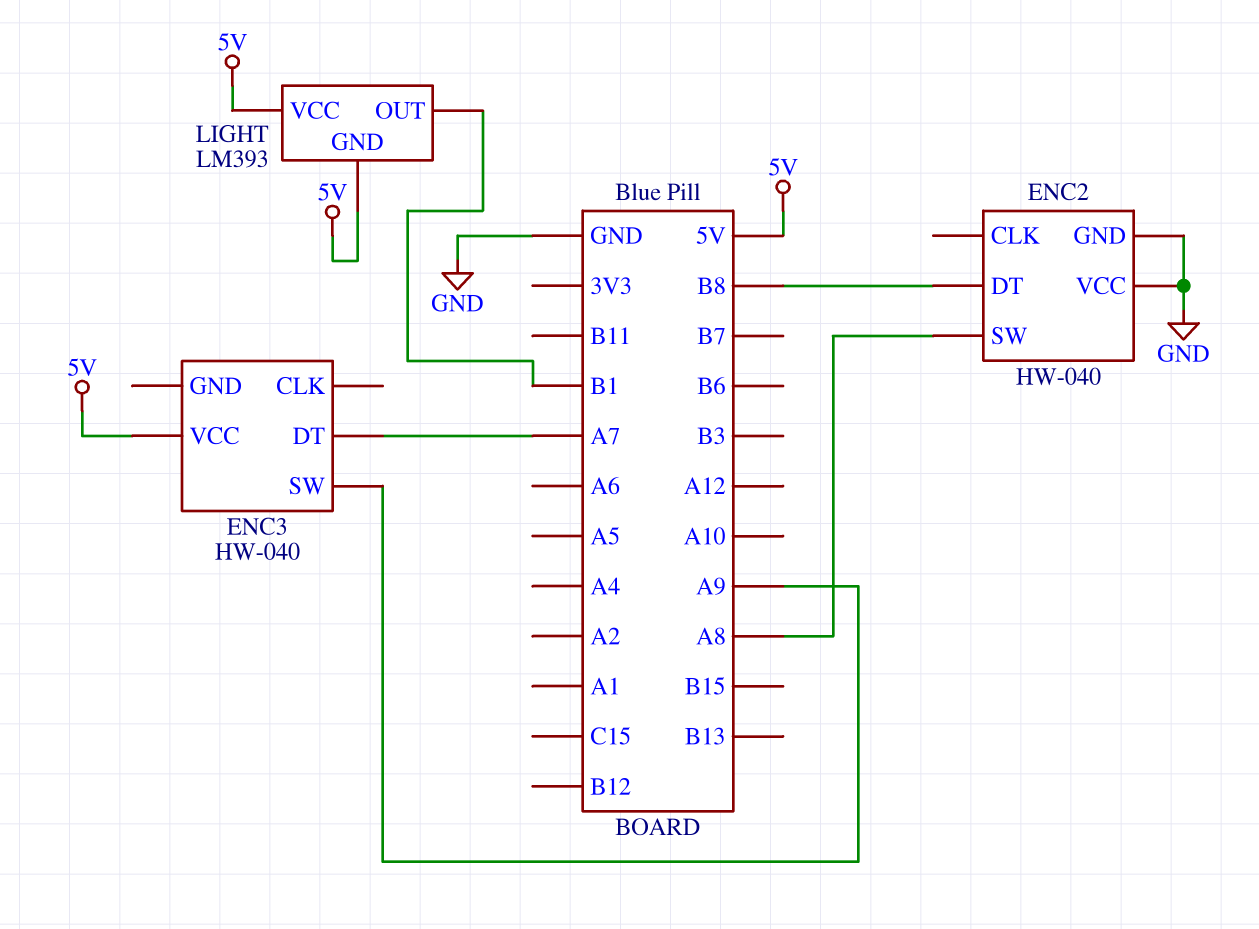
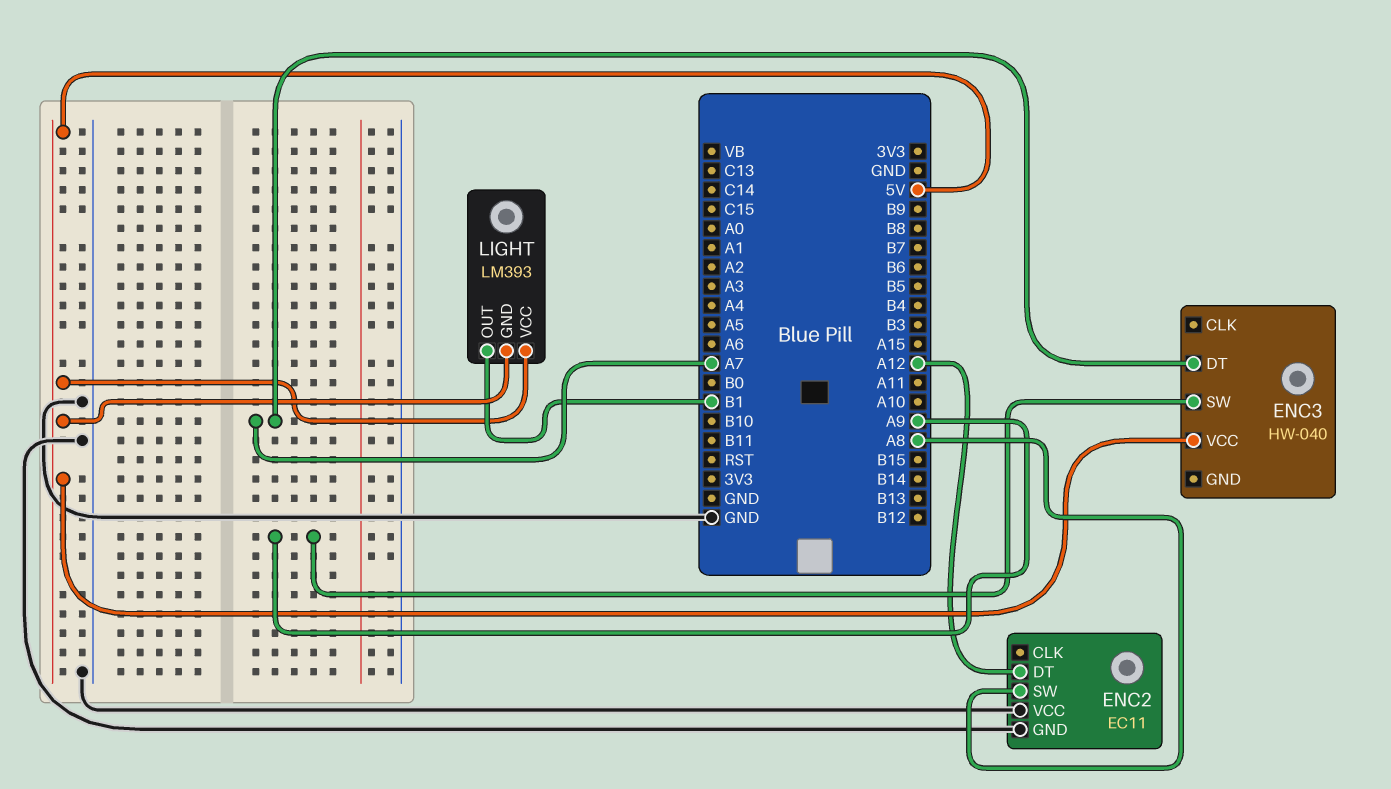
ENC2: HW-040 -> EC11
ENC2 pin DT: B8 -> A12

